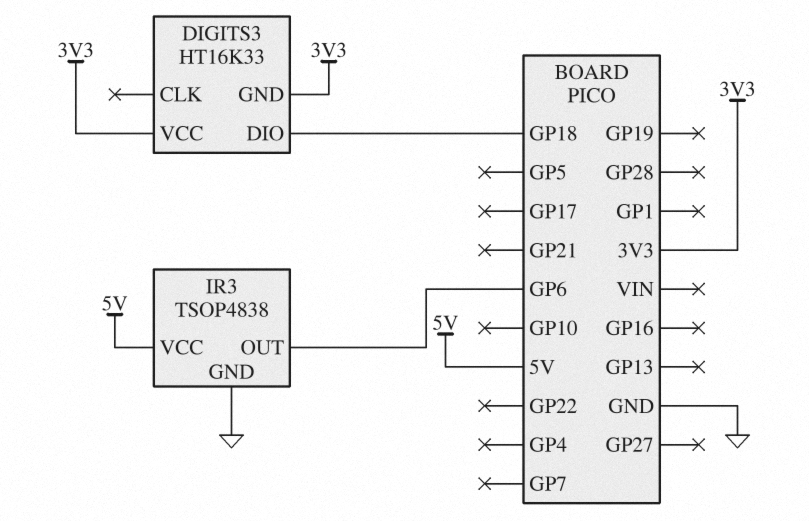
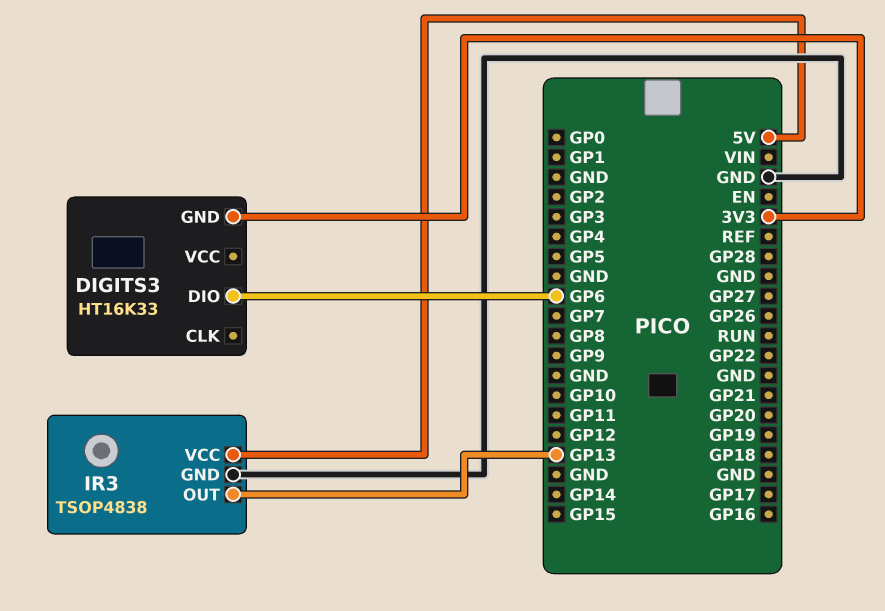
DIGITS3 pin DIO: GP18 -> GP6
DIGITS3 pin VCC: 3V3 -> none
IR3 pin OUT: GP6 -> GP13

